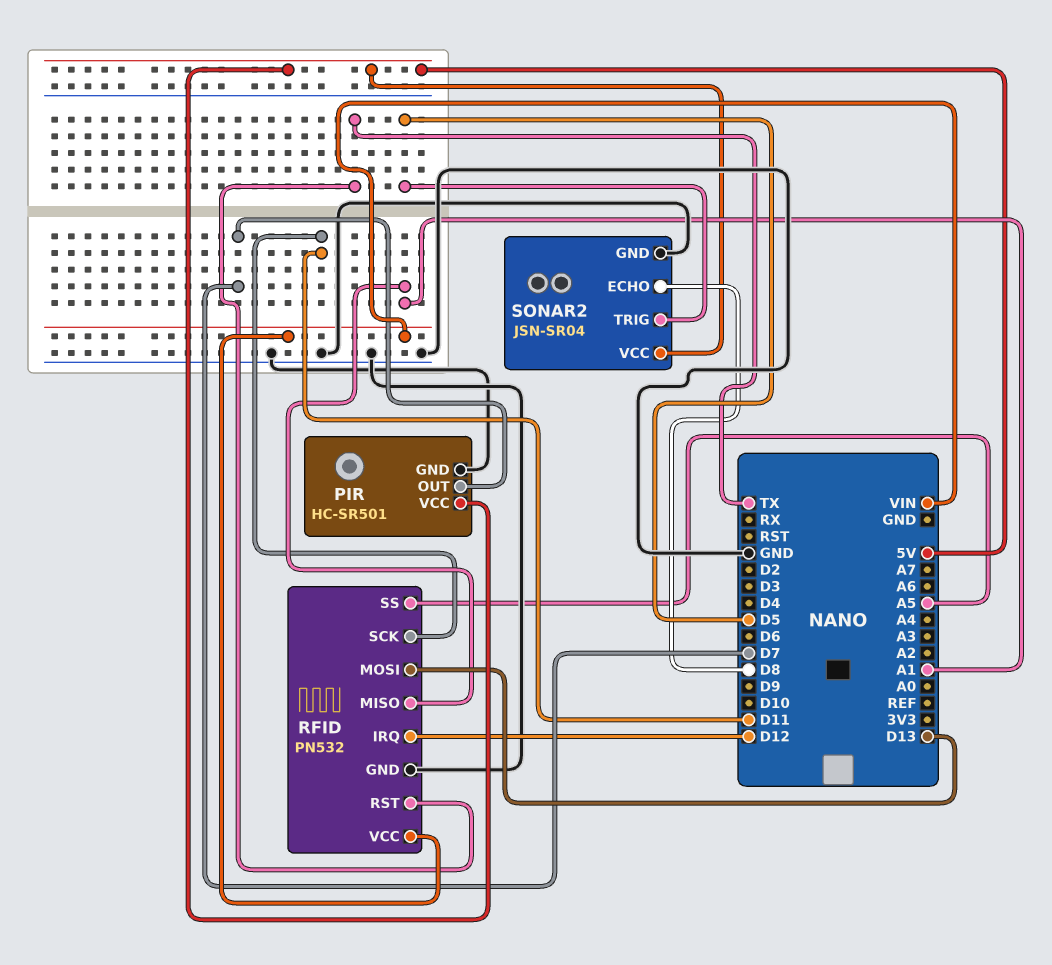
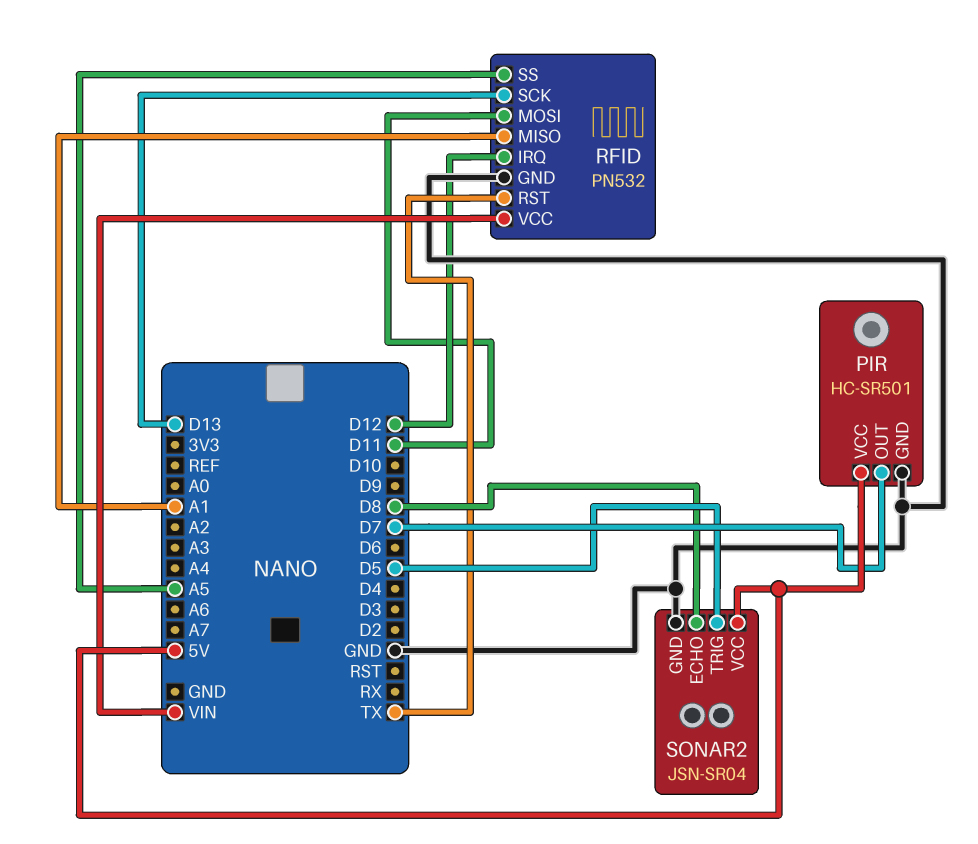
RFID pin MOSI: D13 -> D11
RFID pin SCK: D11 -> D13

